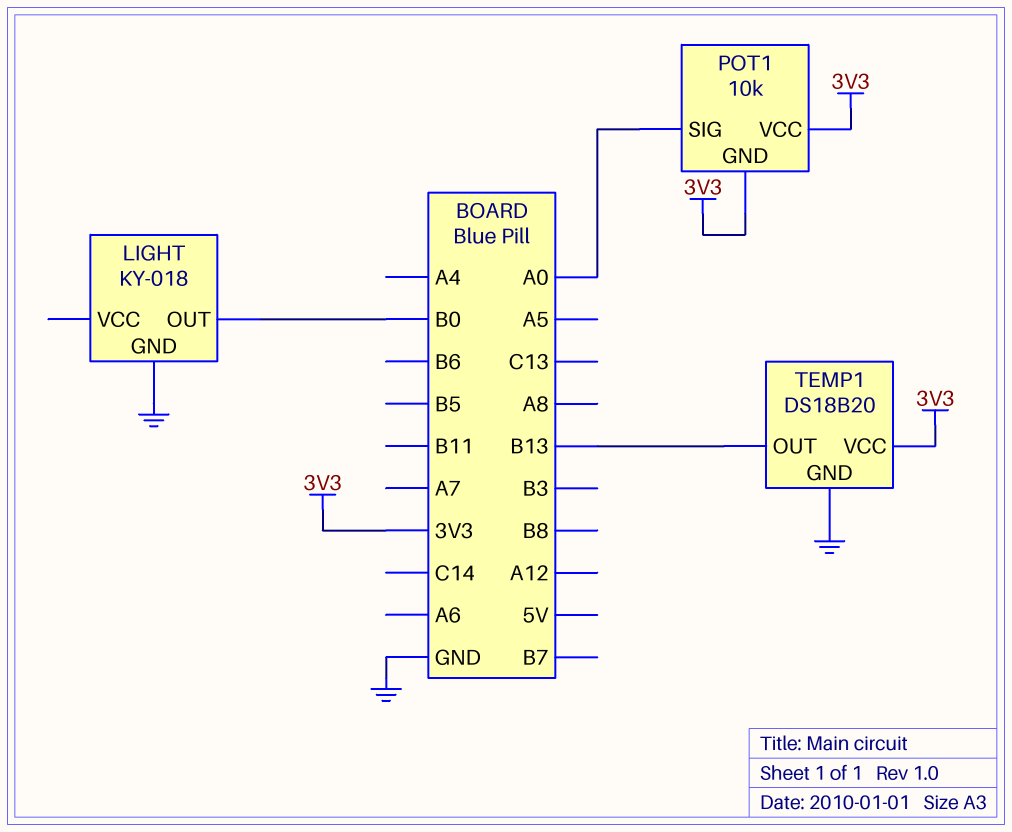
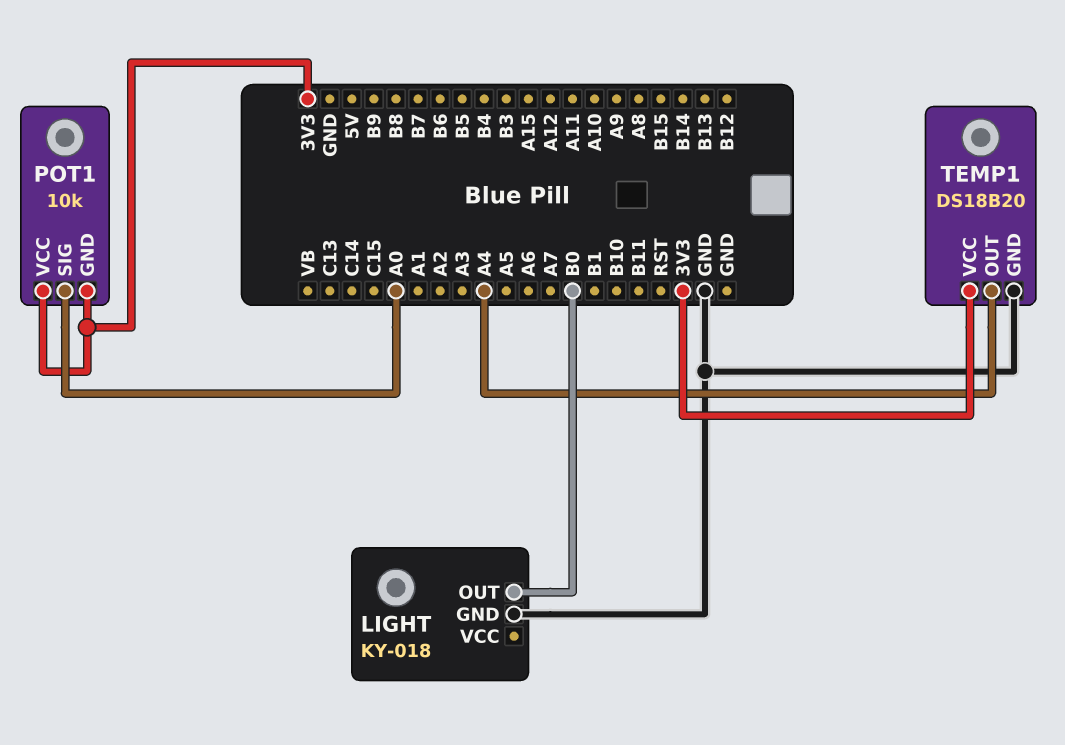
TEMP1 pin OUT: B13 -> A4

